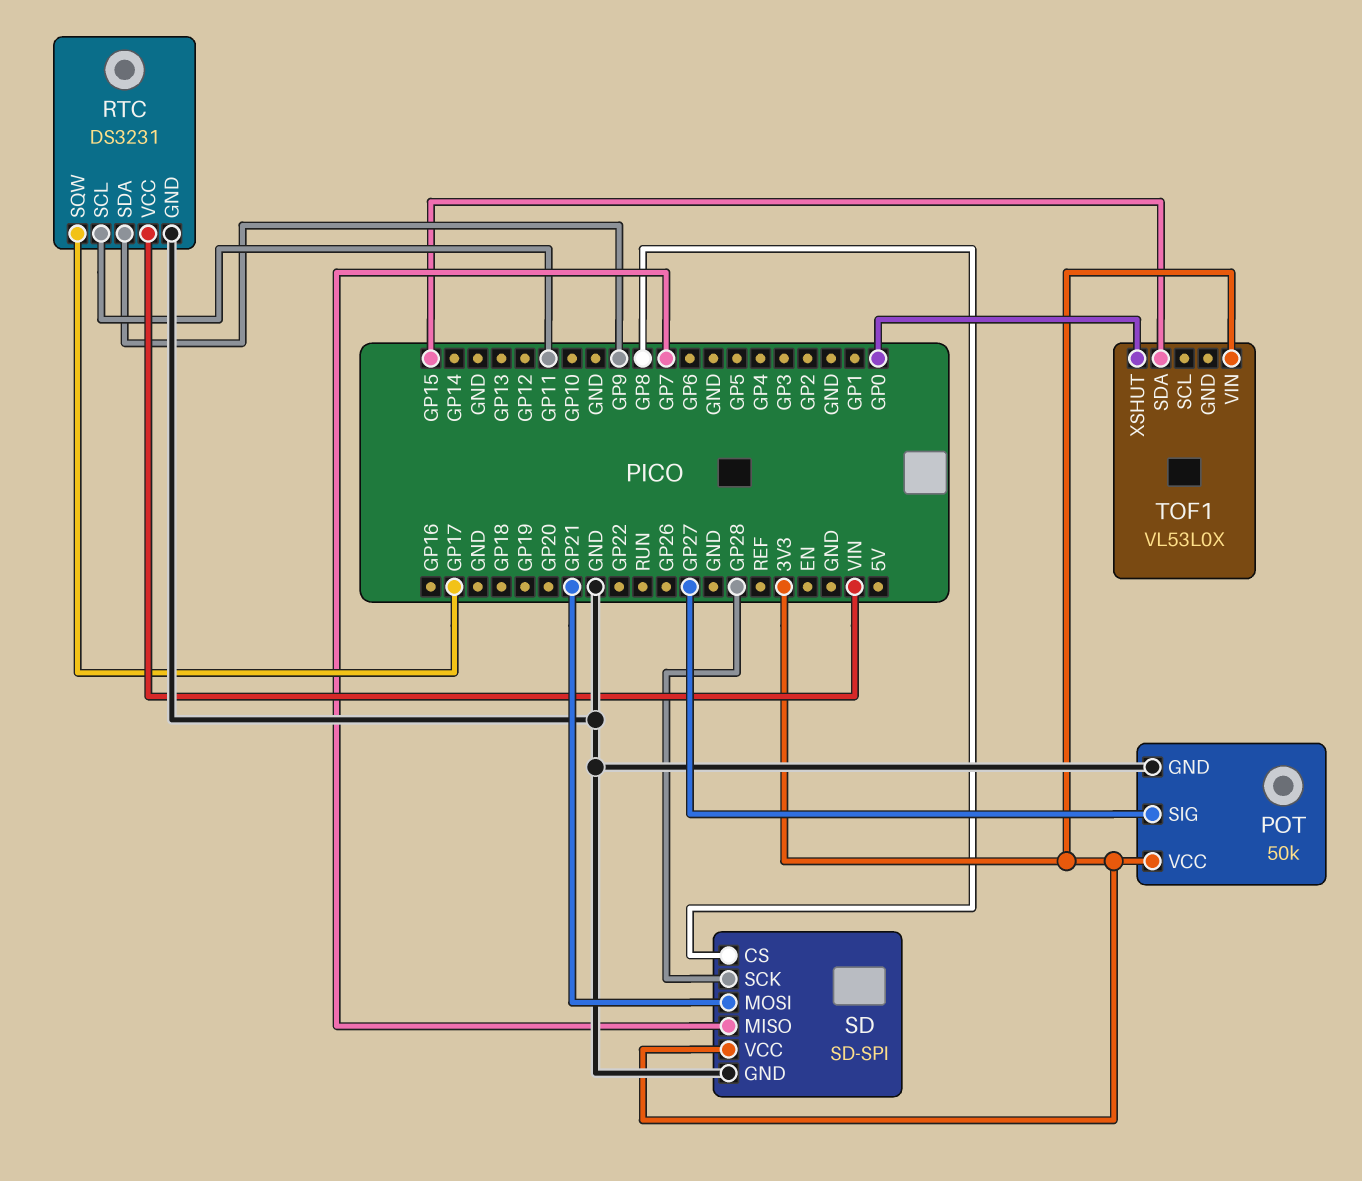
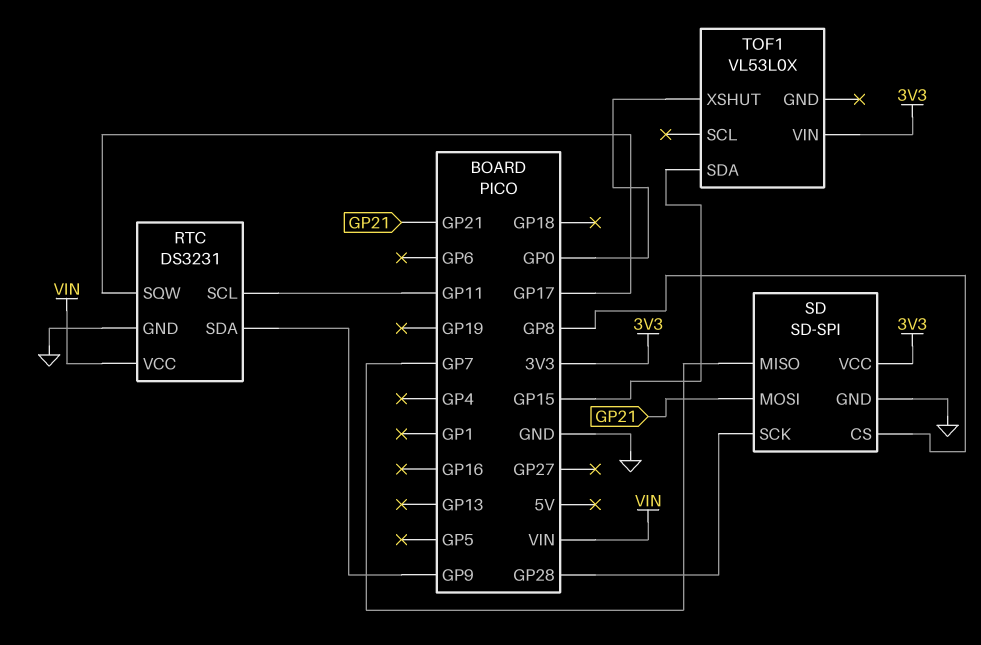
POT: 50k -> none
POT pin GND: GND -> none
POT pin SIG: GP27 -> none
POT pin VCC: 3V3 -> none

